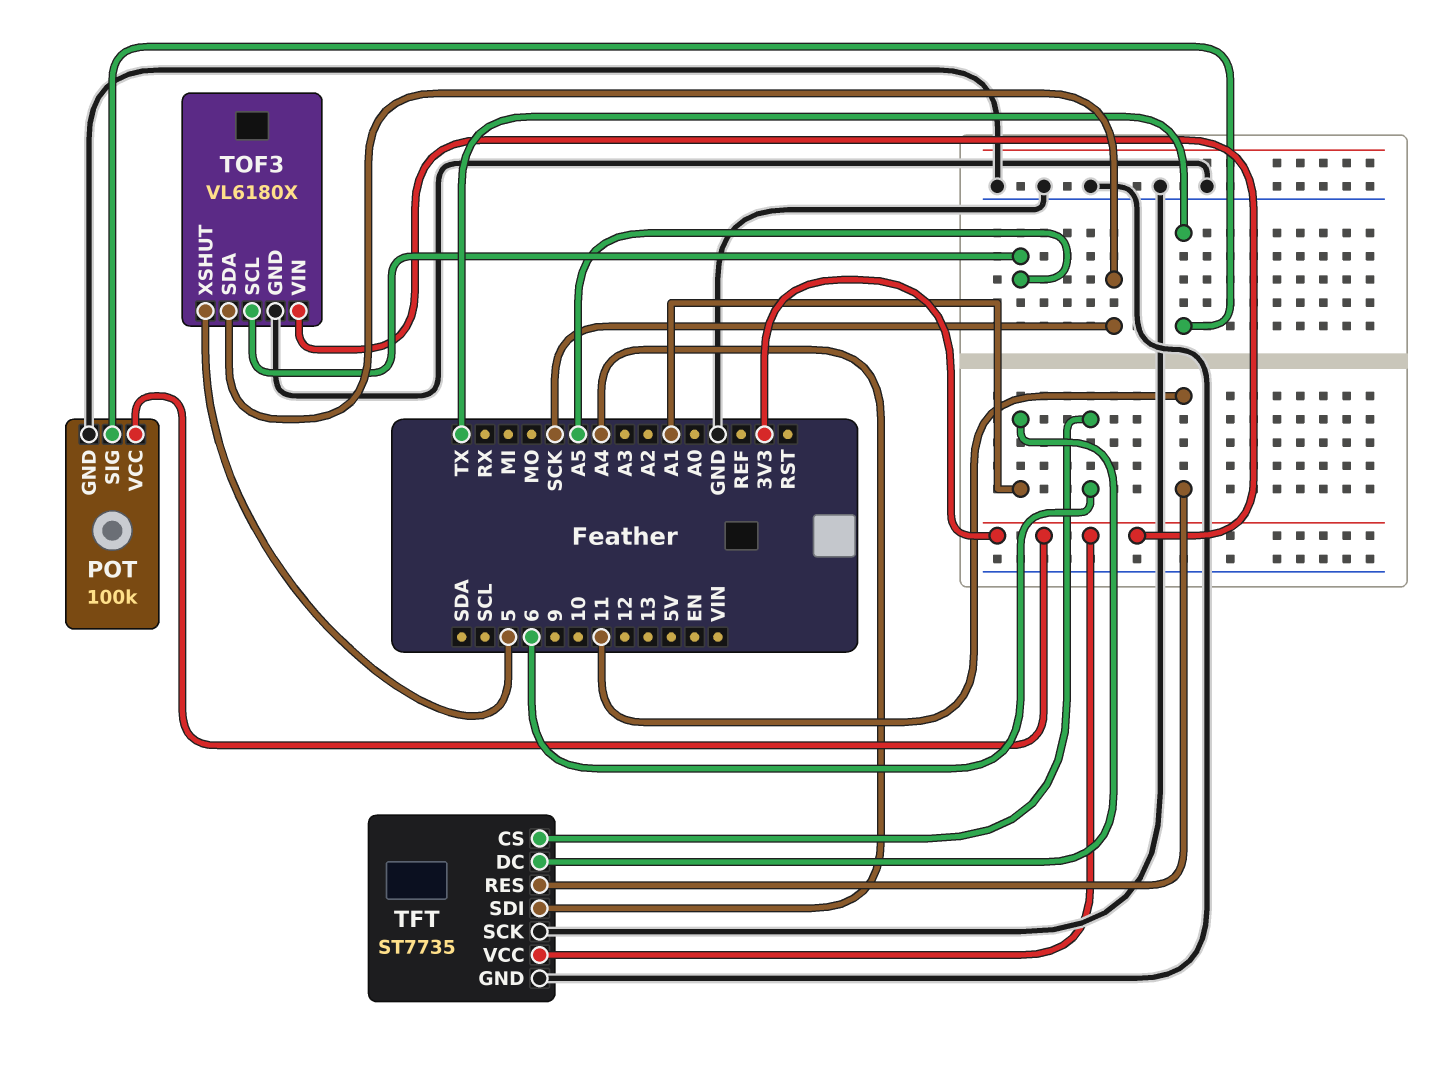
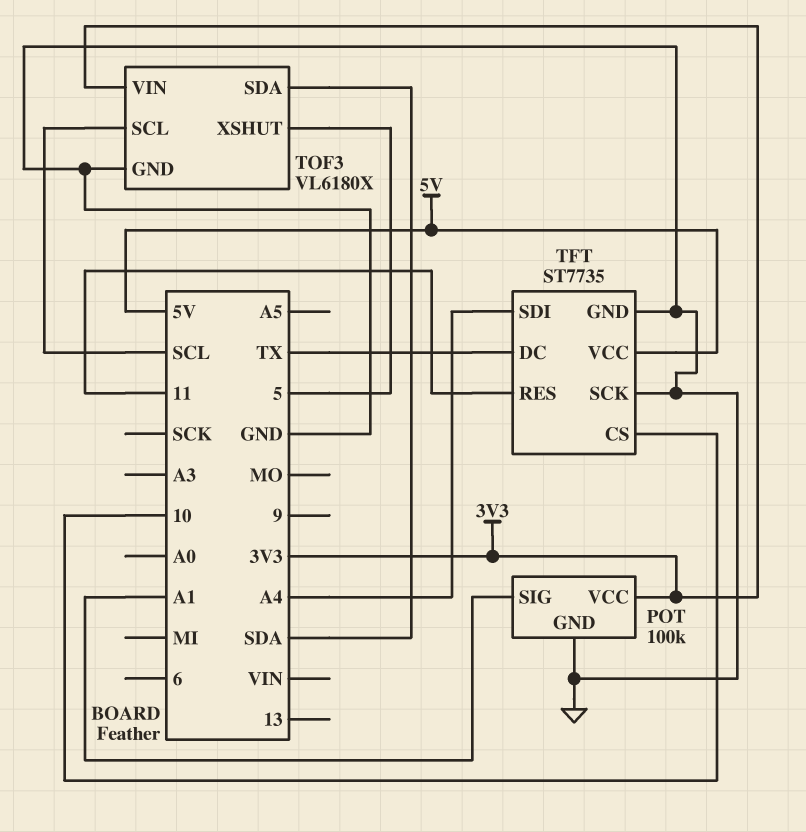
POT pin SIG: TX -> A1
TFT pin CS: 6 -> 10
TFT pin DC: A1 -> TX
TFT pin VCC: 3V3 -> 5V
TOF3 pin SCL: A5 -> SCL
TOF3 pin SDA: SCK -> SDA

